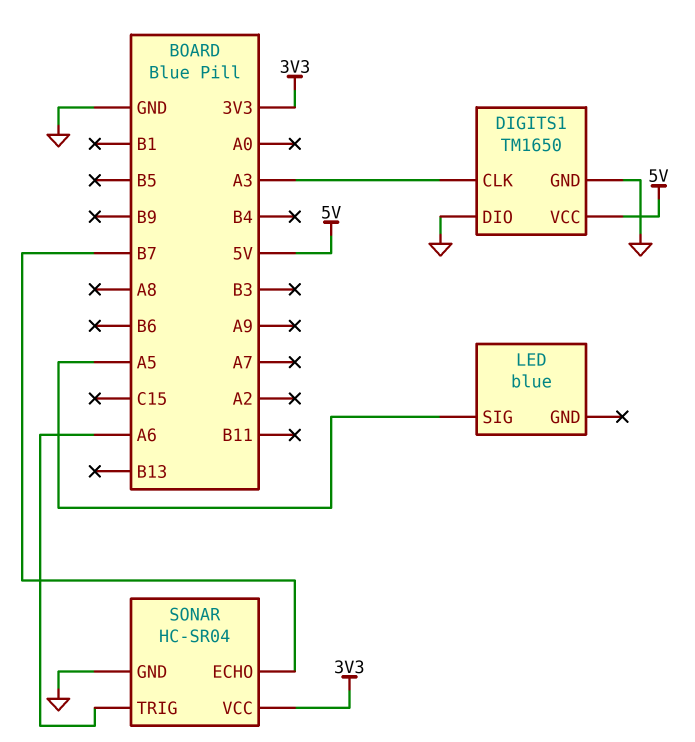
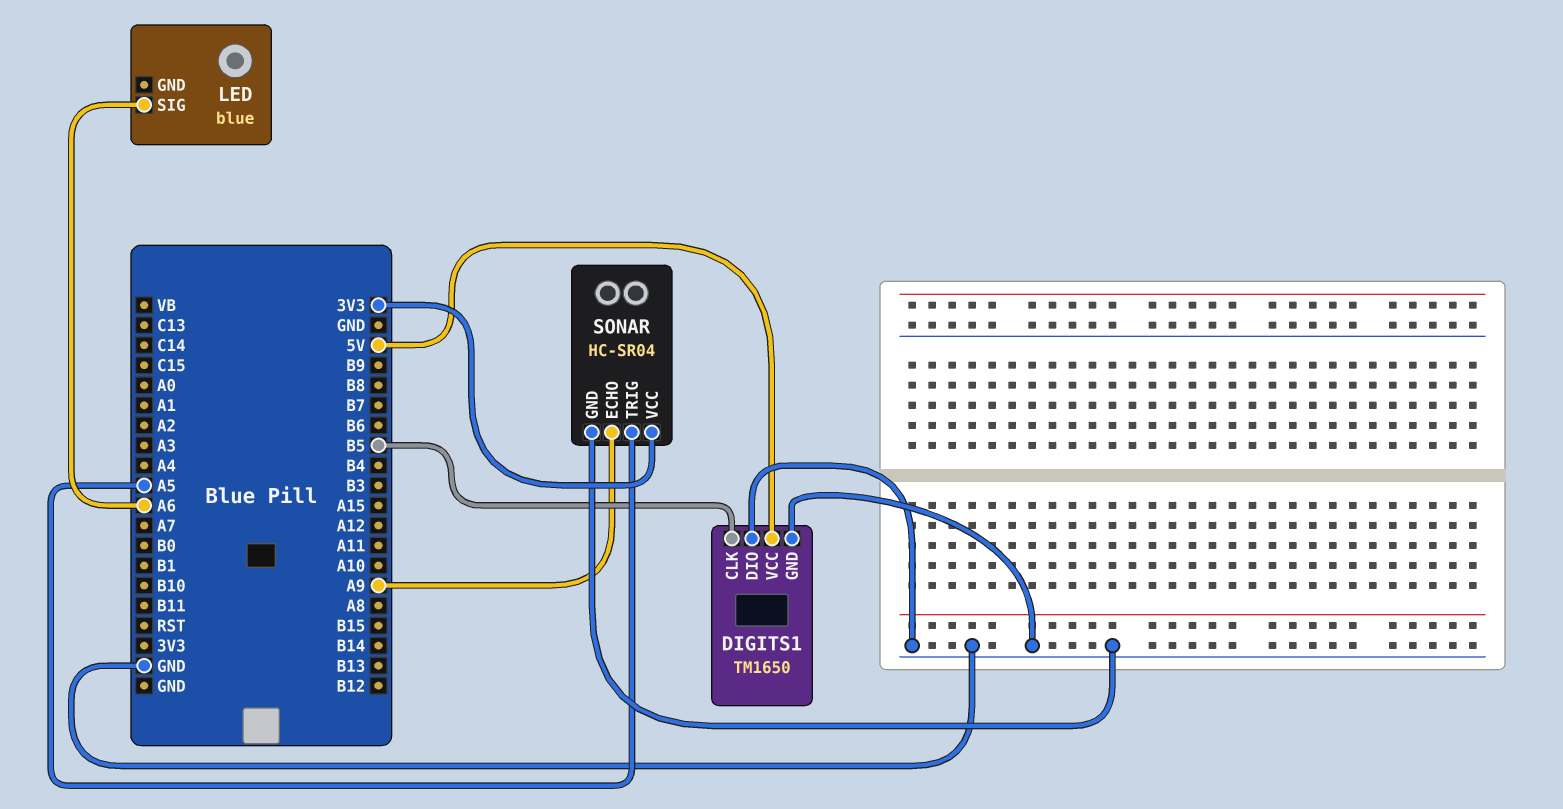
DIGITS1 pin CLK: A3 -> B5
LED pin SIG: A5 -> A6
SONAR pin ECHO: B7 -> A9
SONAR pin TRIG: A6 -> A5

